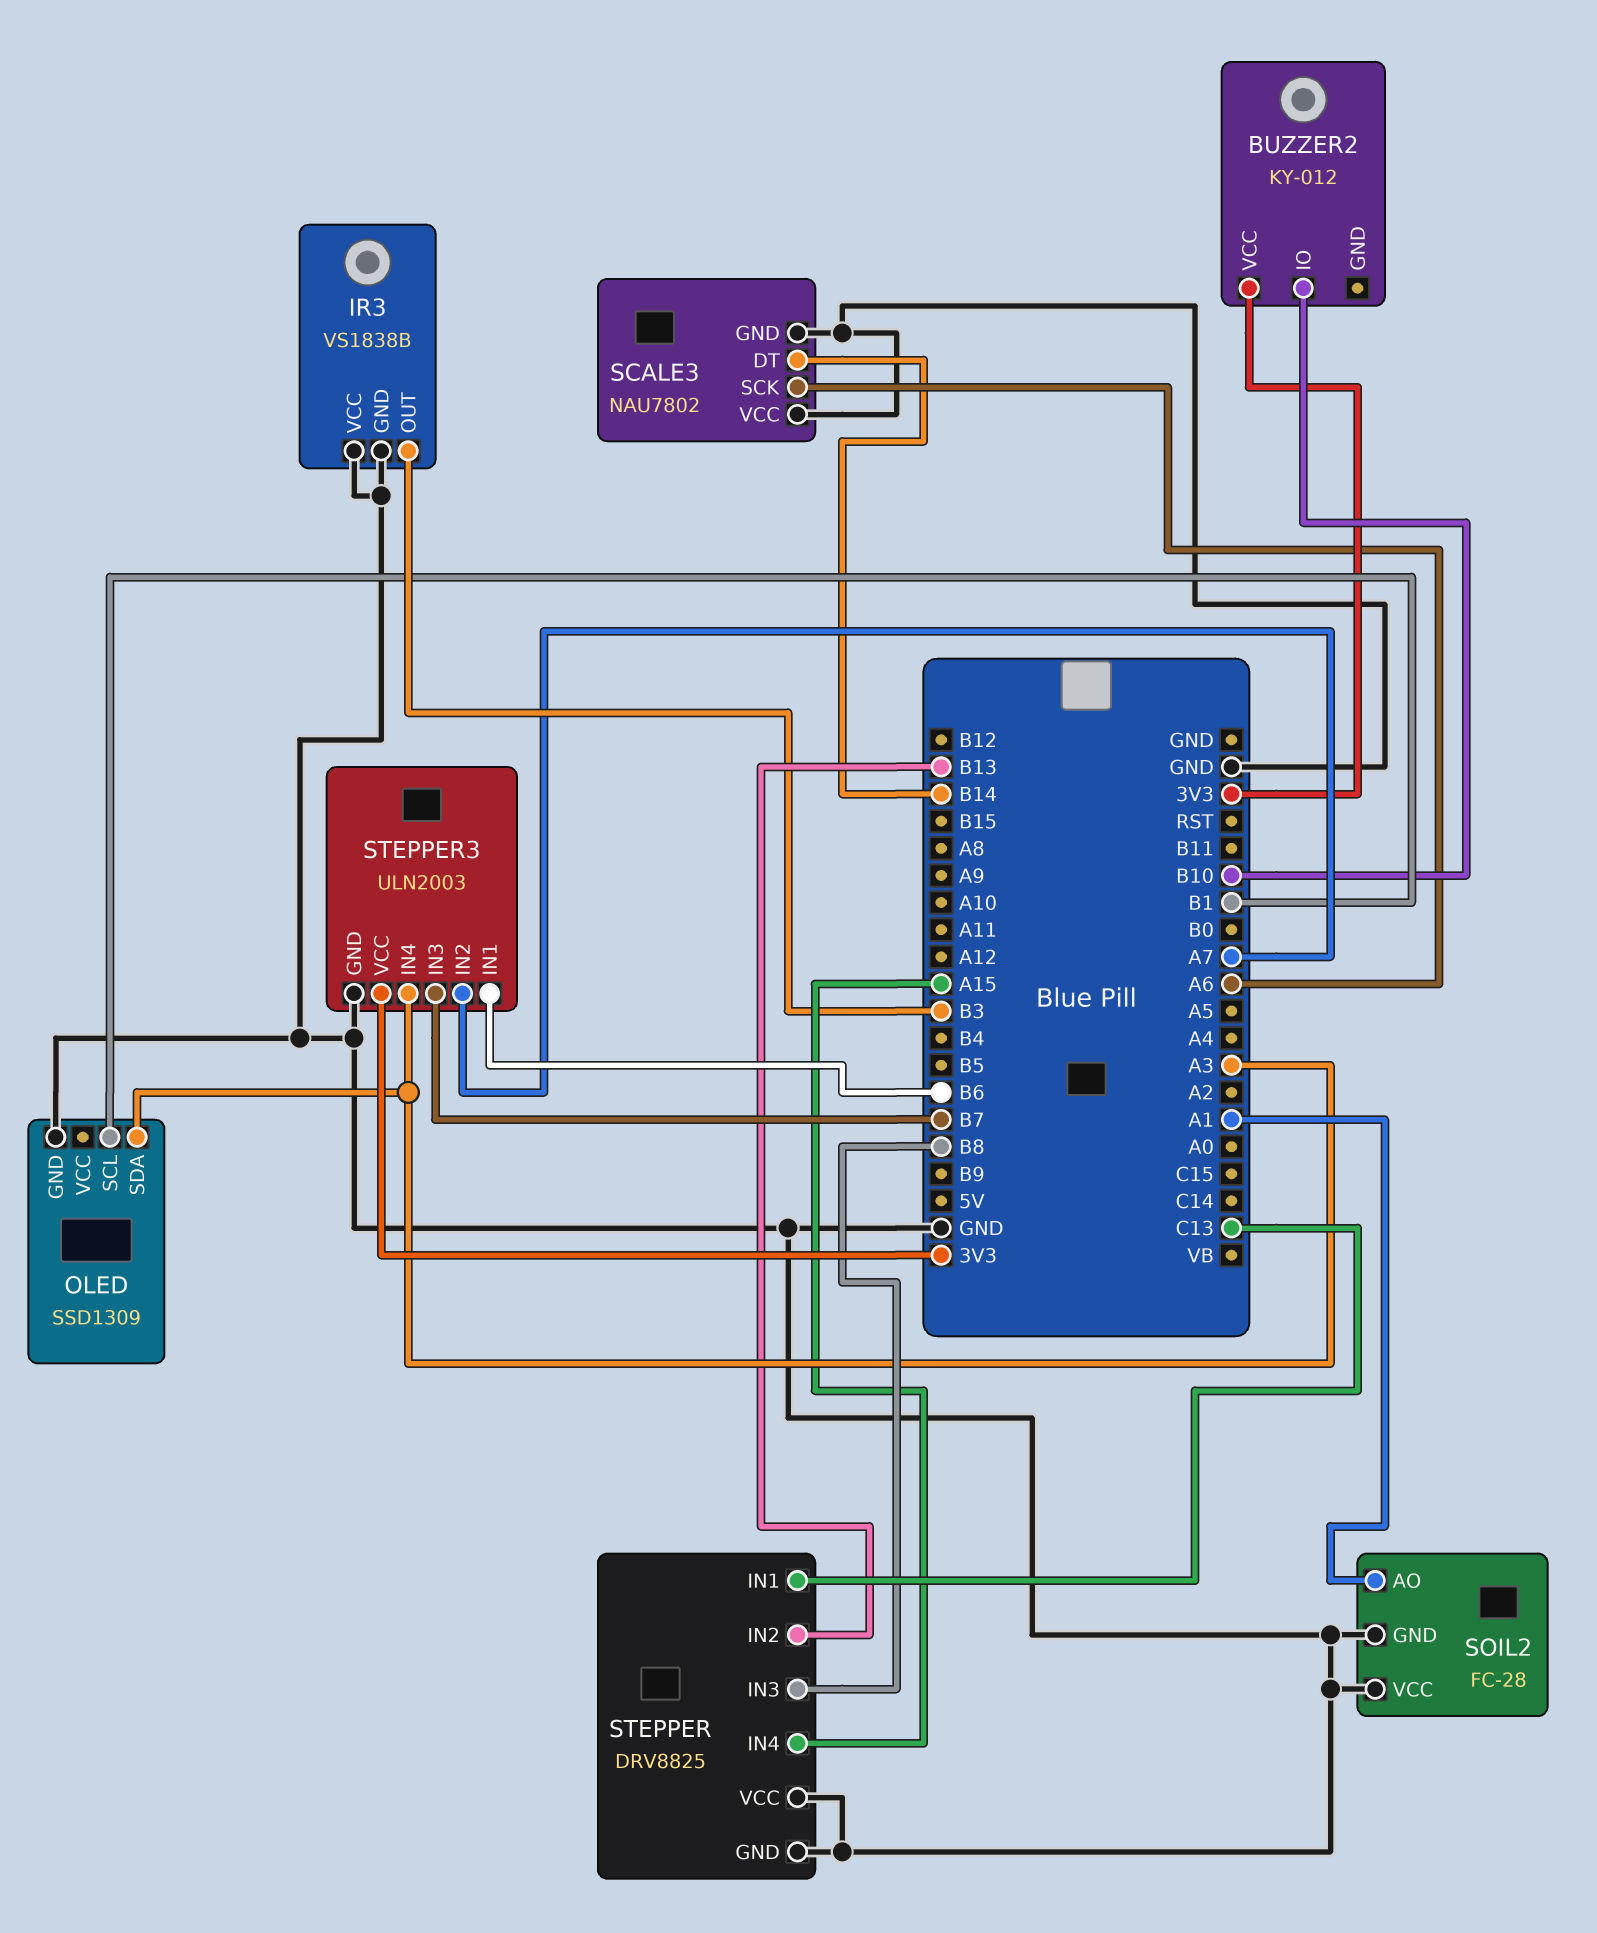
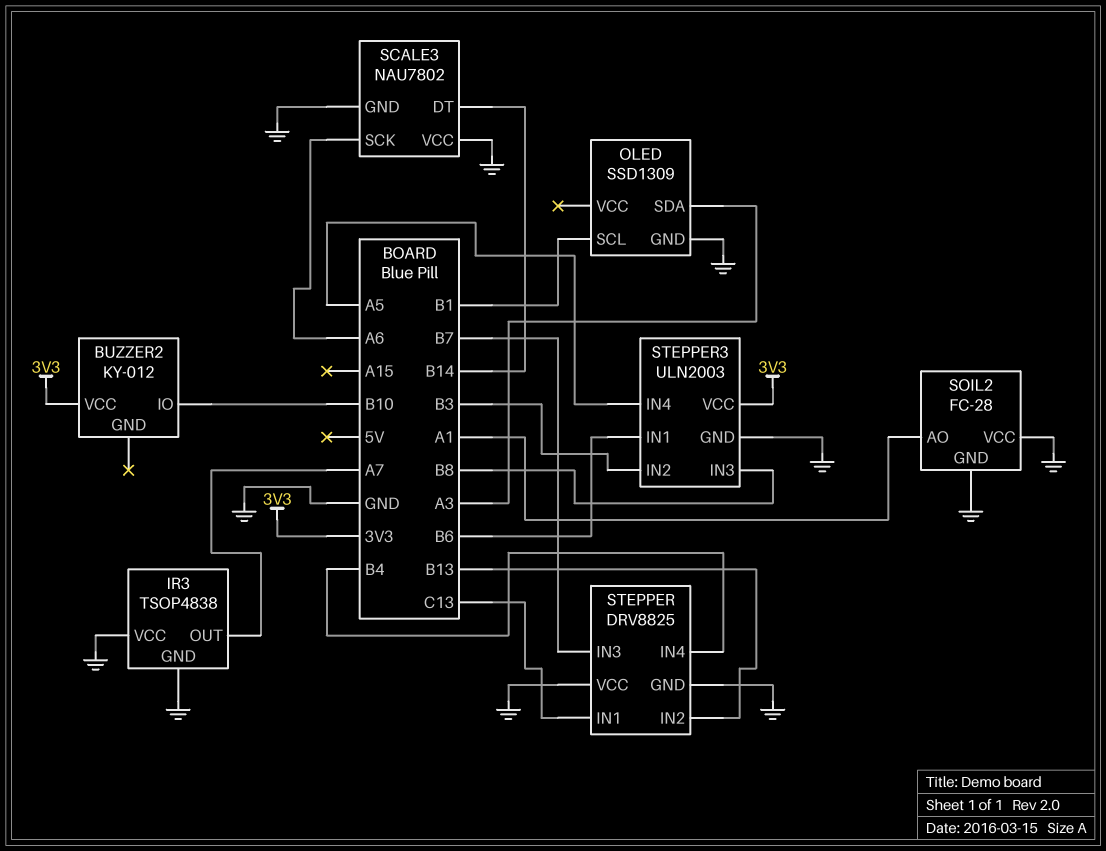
IR3: VS1838B -> TSOP4838
IR3 pin OUT: B3 -> A7
STEPPER pin IN3: B8 -> B7
STEPPER pin IN4: A15 -> B4
STEPPER3 pin IN2: A7 -> B3
STEPPER3 pin IN3: B7 -> B8
STEPPER3 pin IN4: A3 -> A5

